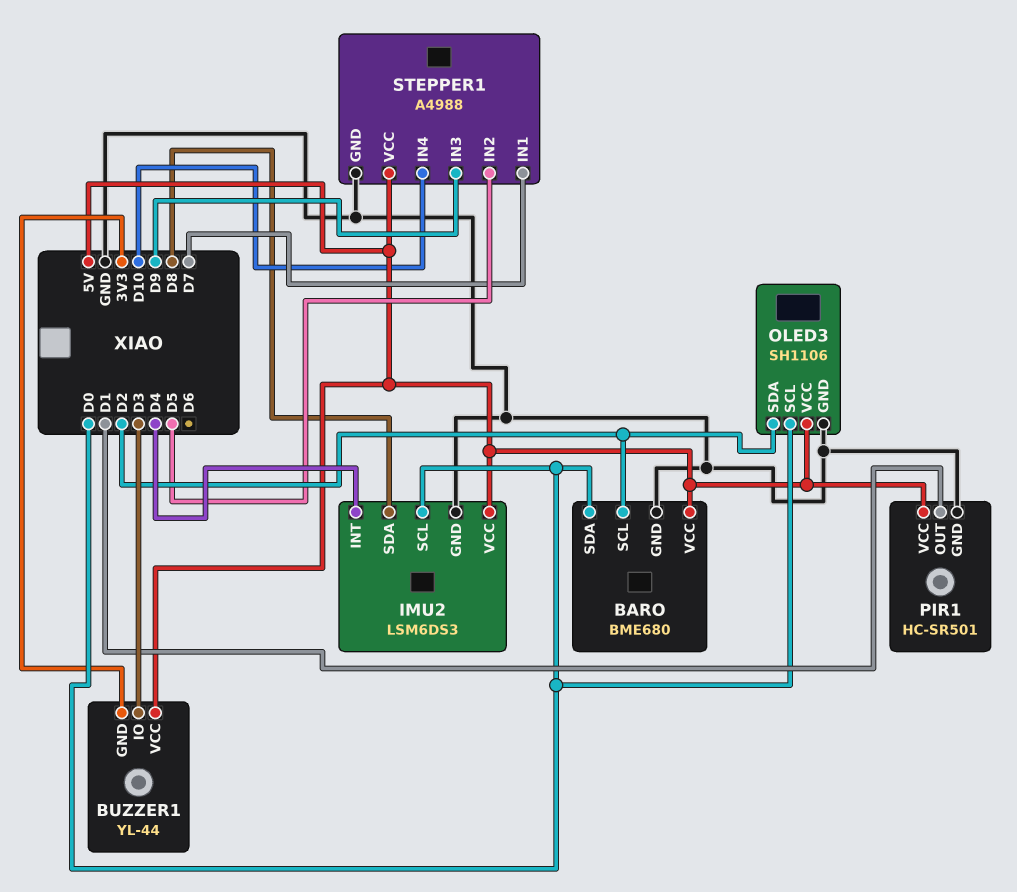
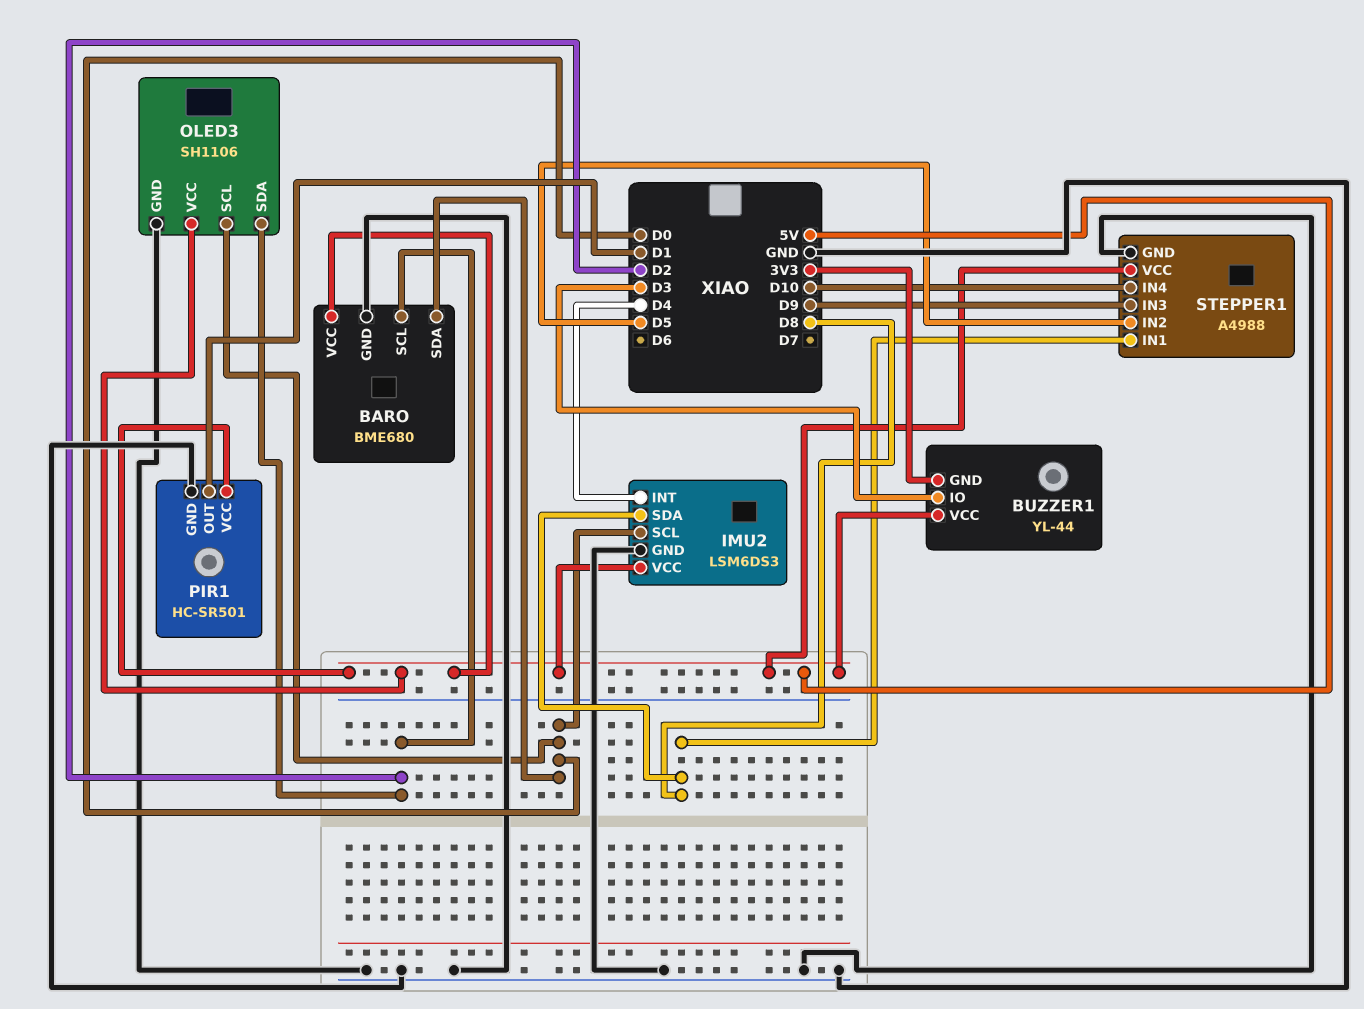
STEPPER1 pin IN1: D7 -> D8

